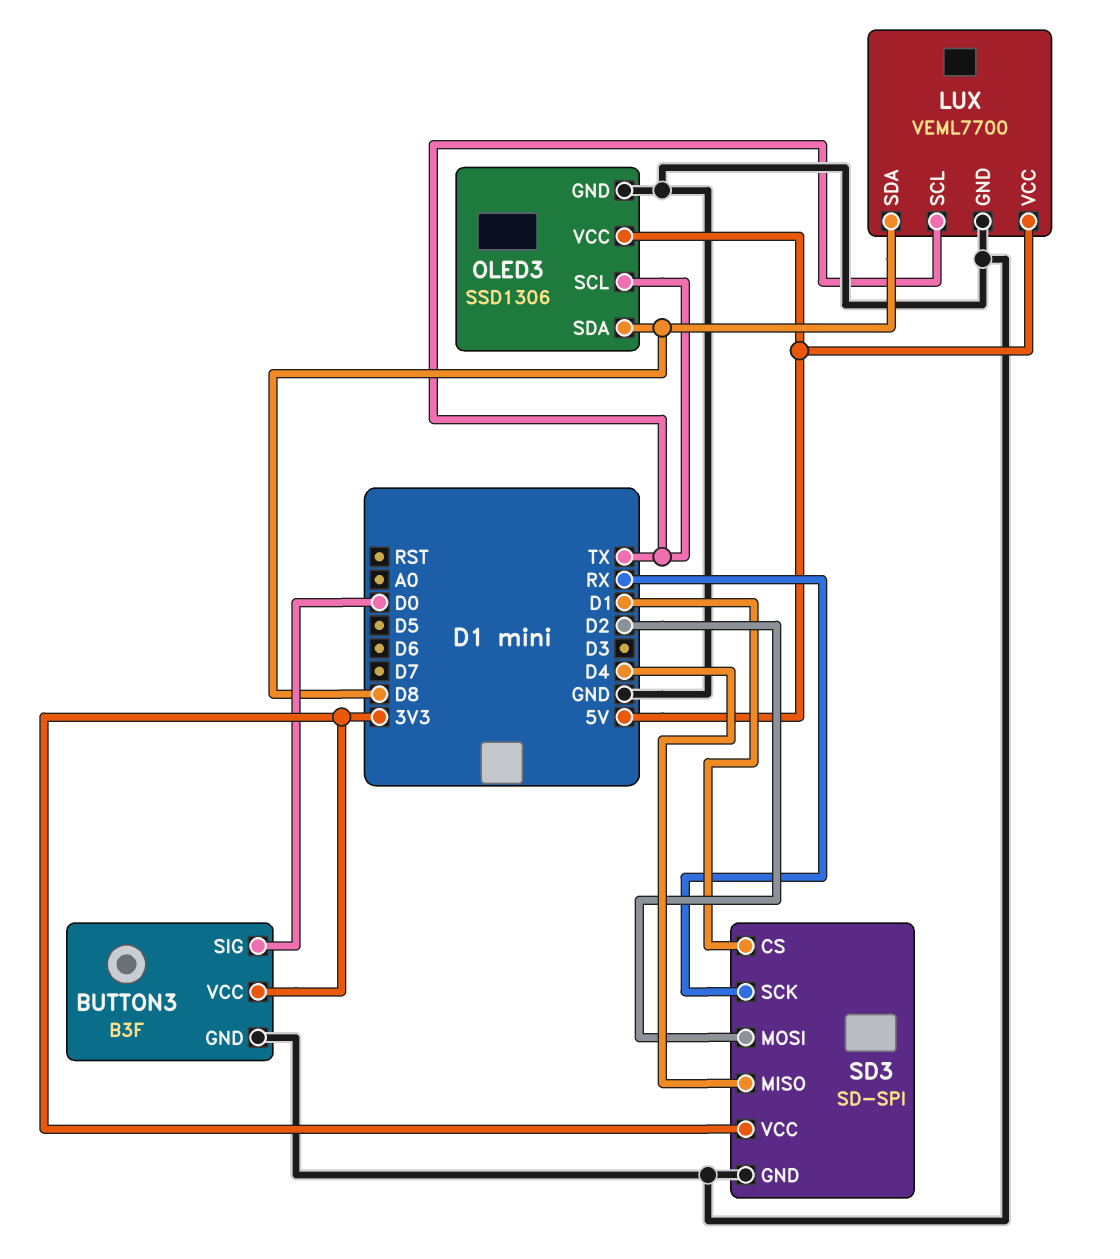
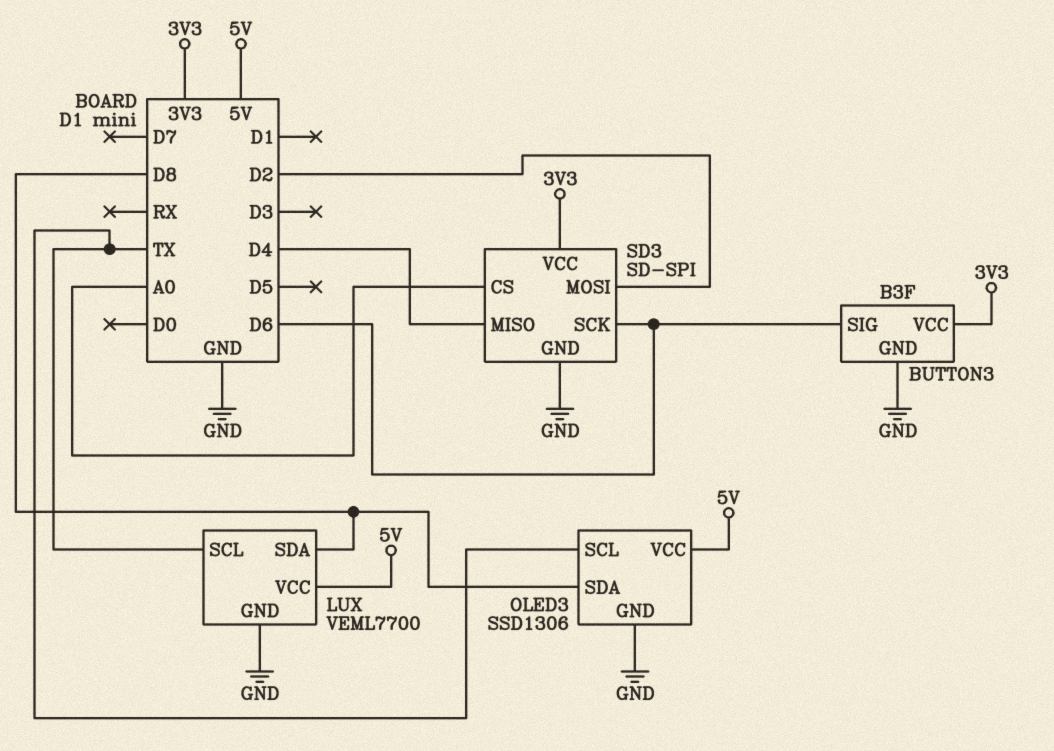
BUTTON3 pin SIG: D0 -> D6
SD3 pin CS: D1 -> A0
SD3 pin SCK: RX -> D6

